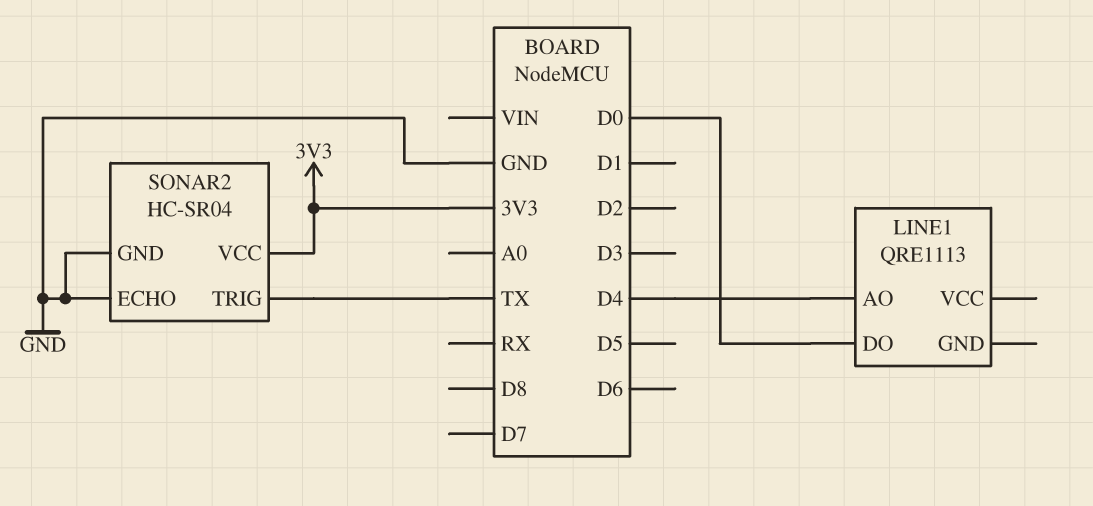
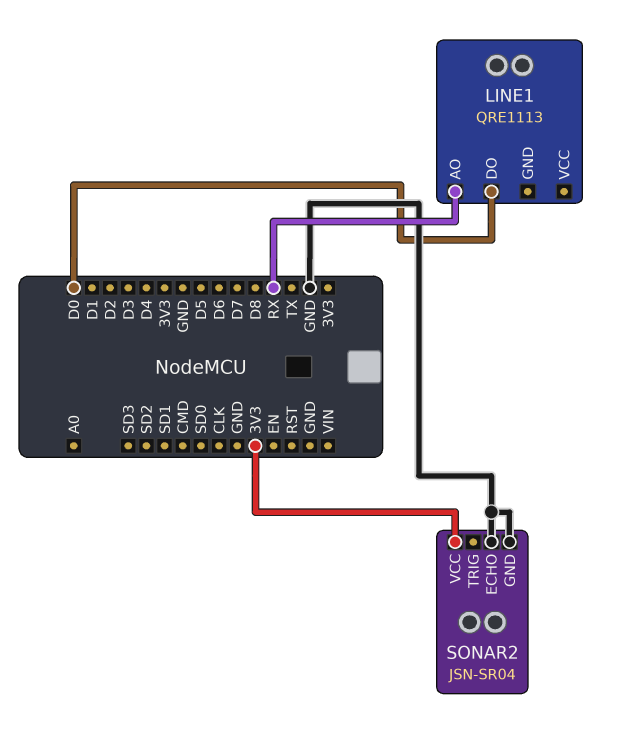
LINE1 pin AO: D4 -> RX
SONAR2: HC-SR04 -> JSN-SR04
SONAR2 pin TRIG: TX -> none

